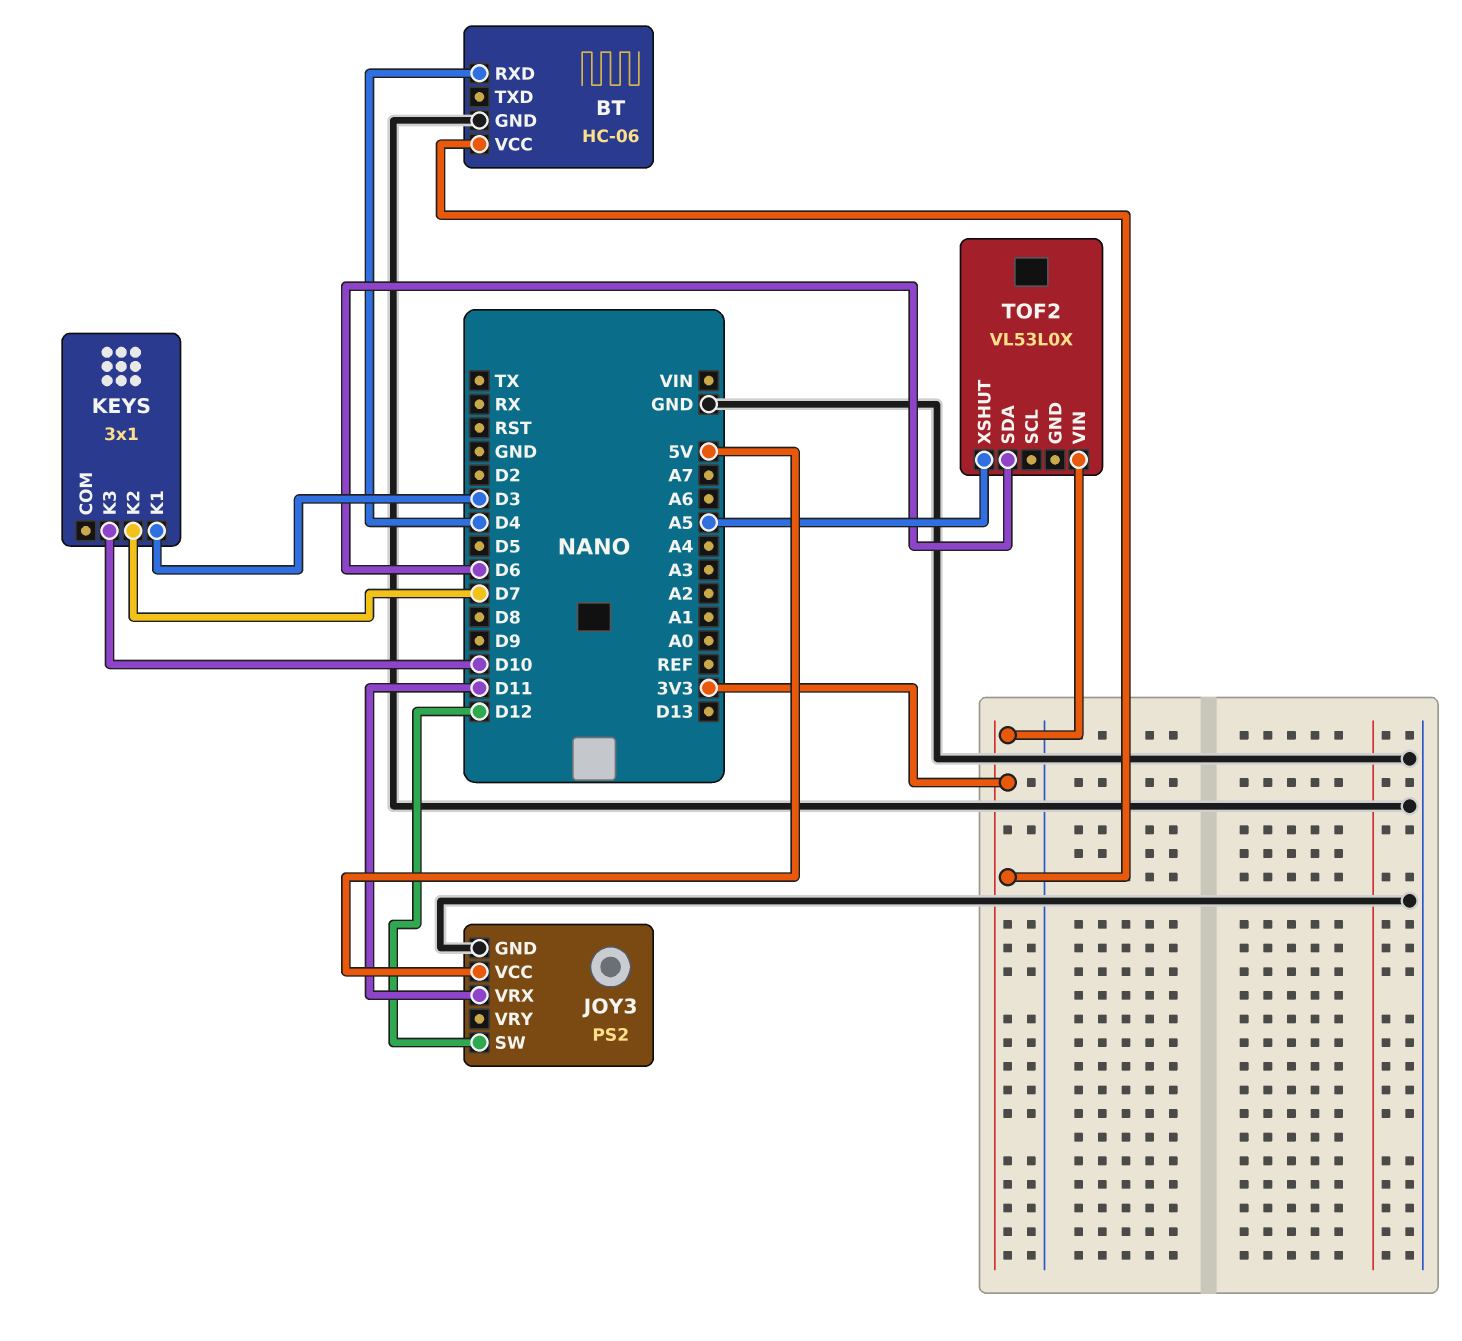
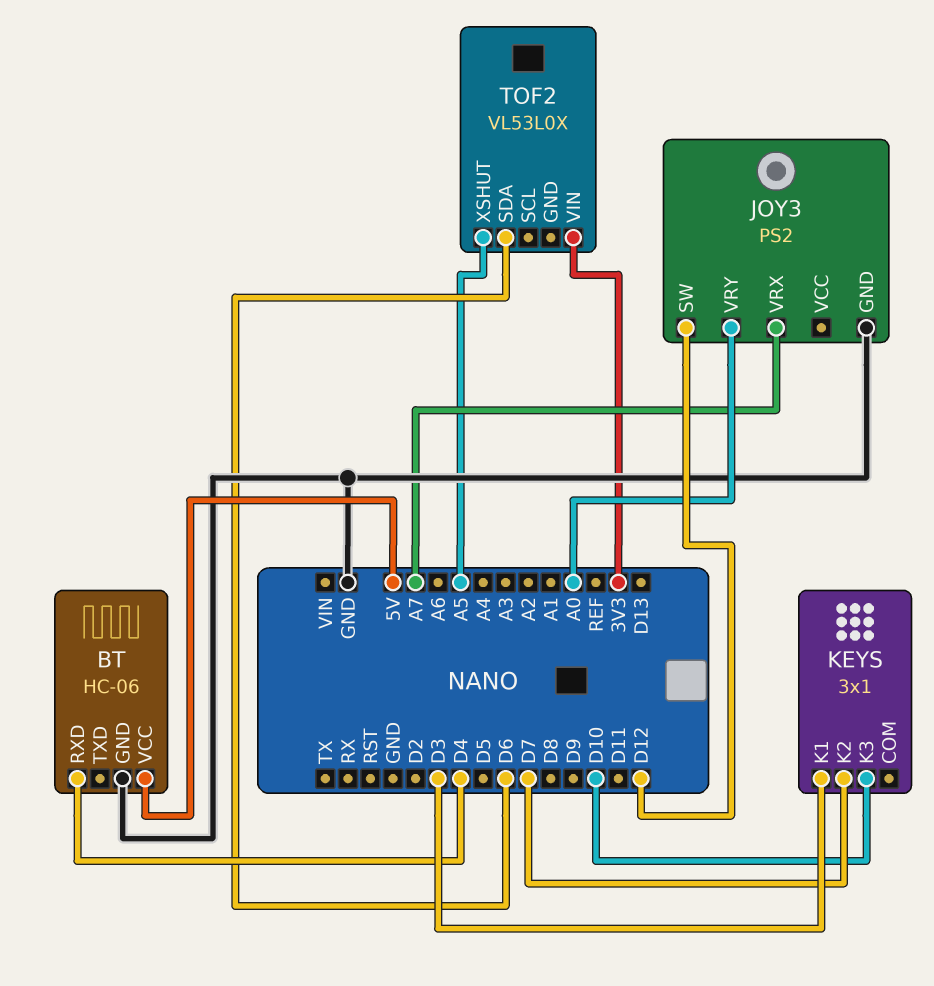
BT pin VCC: 3V3 -> 5V
JOY3 pin VCC: 5V -> none
JOY3 pin VRX: D11 -> A7
JOY3 pin VRY: none -> A0

